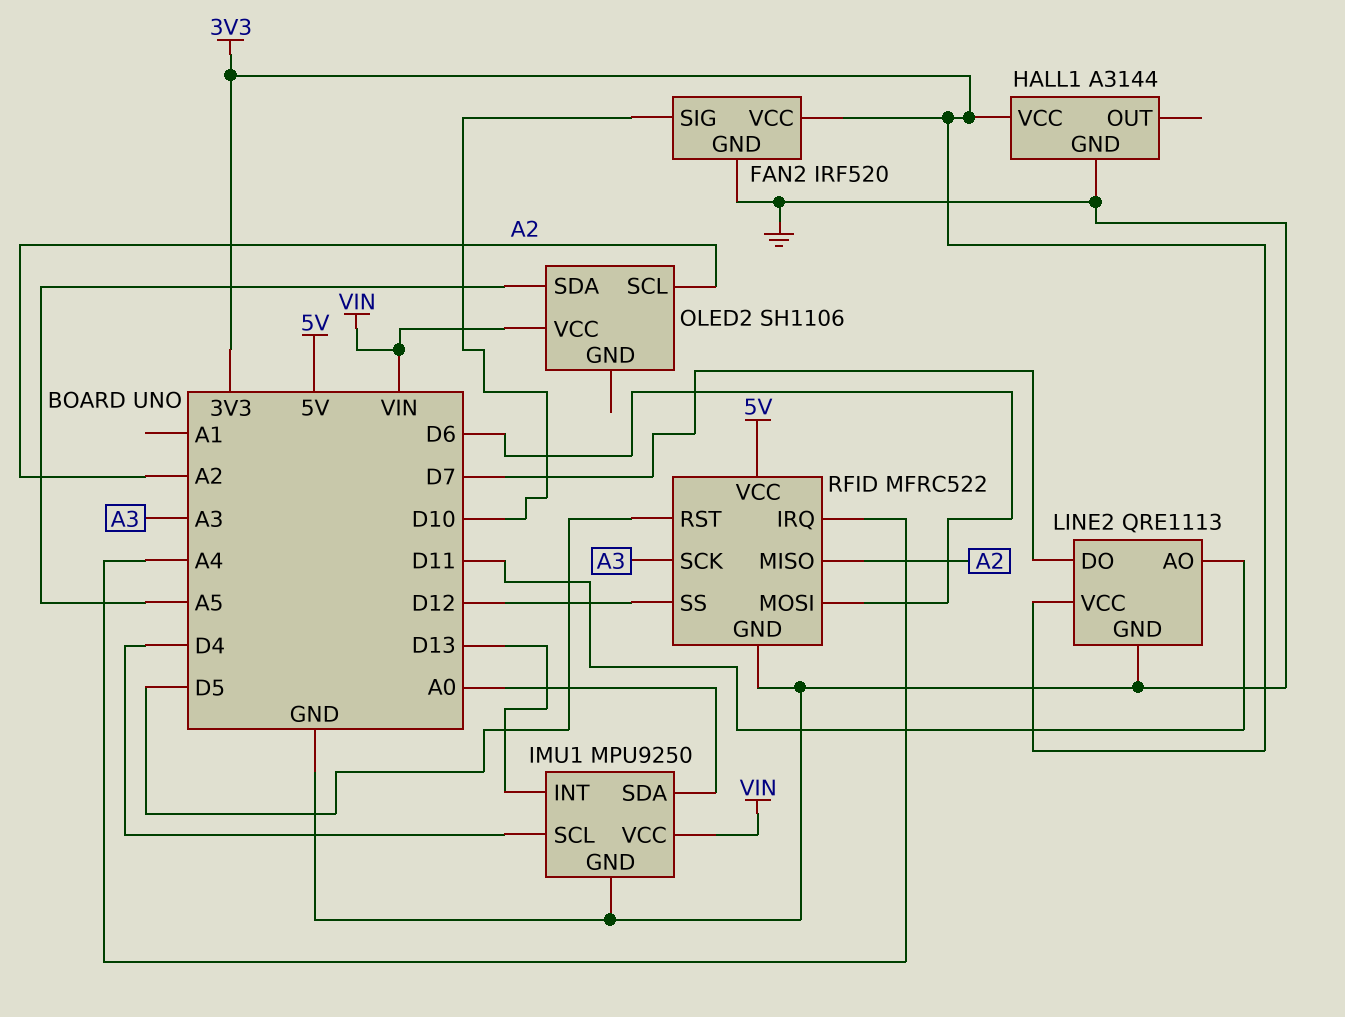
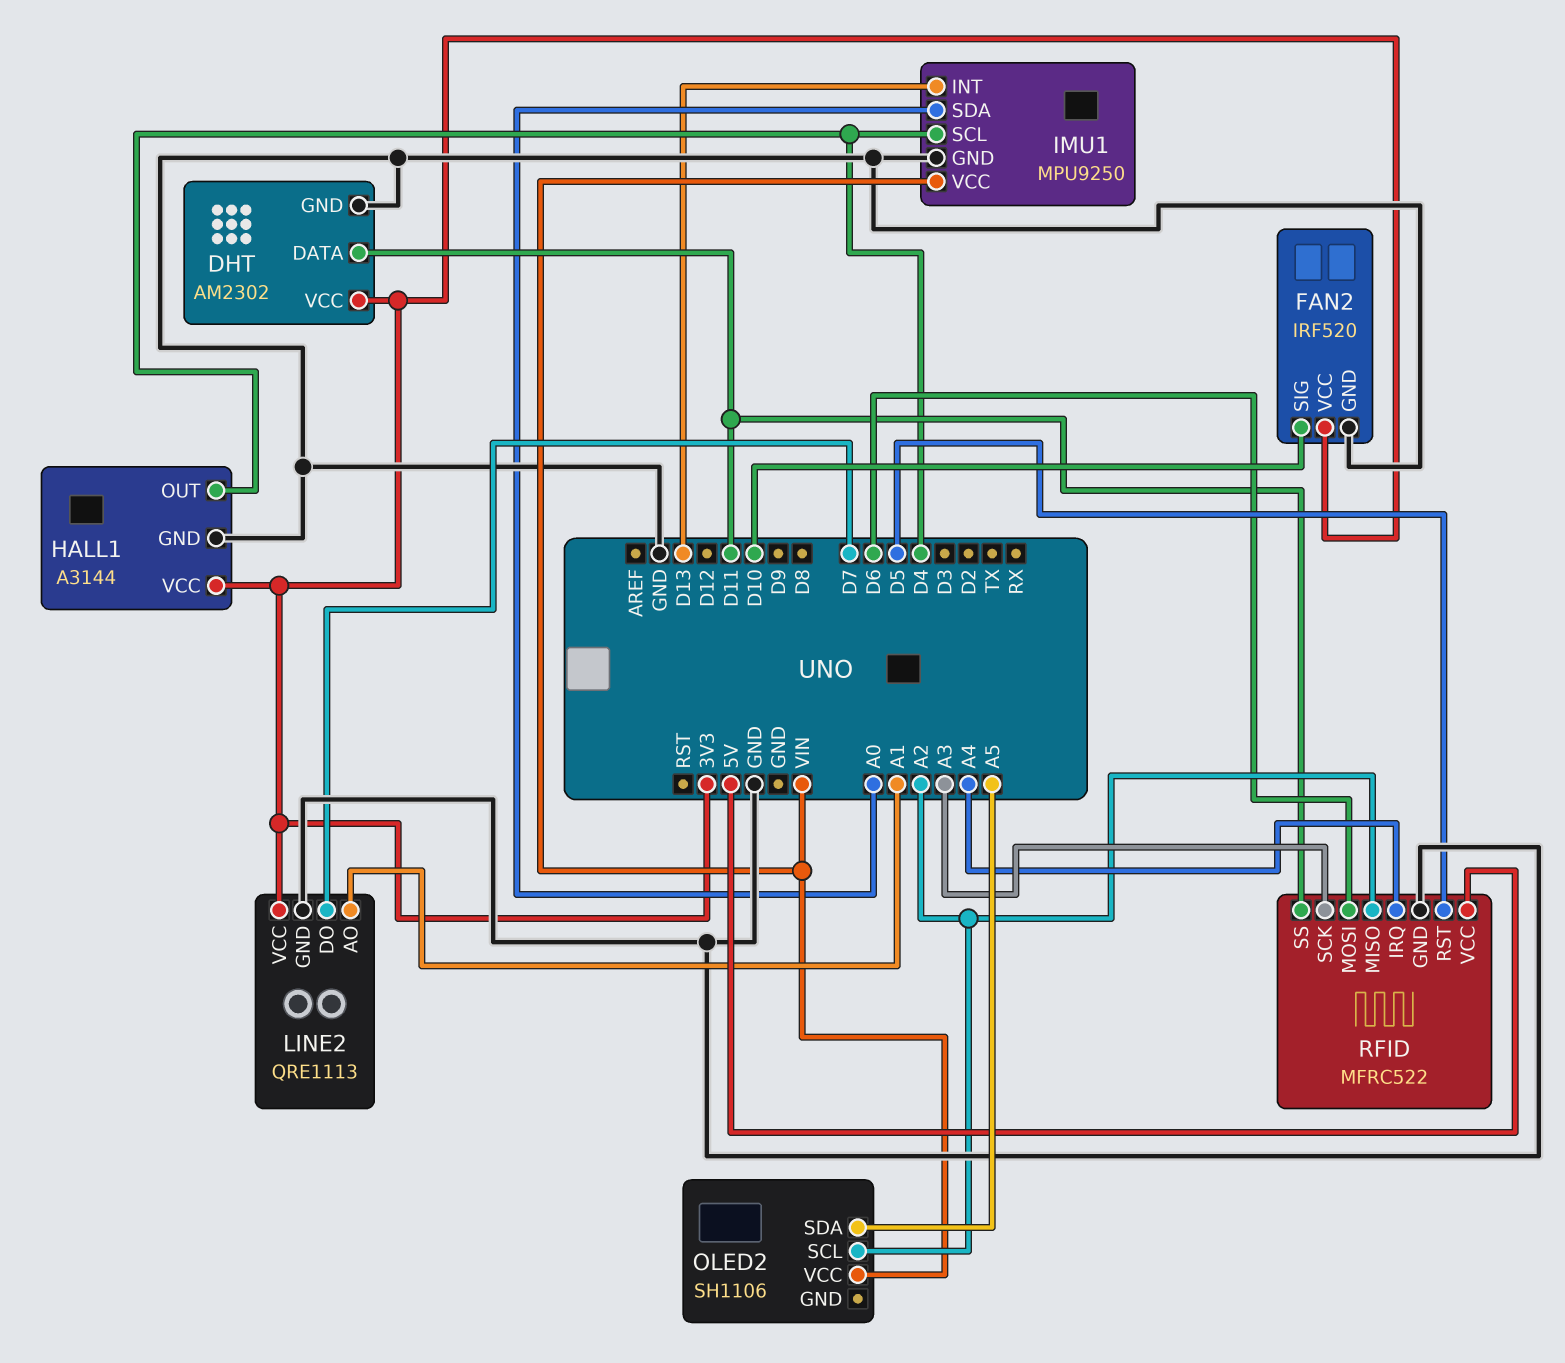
DHT: none -> AM2302
DHT pin DATA: none -> D11
DHT pin GND: none -> GND
DHT pin VCC: none -> 3V3
HALL1 pin OUT: none -> D4
LINE2 pin AO: D11 -> A1
RFID pin SS: D12 -> D11

